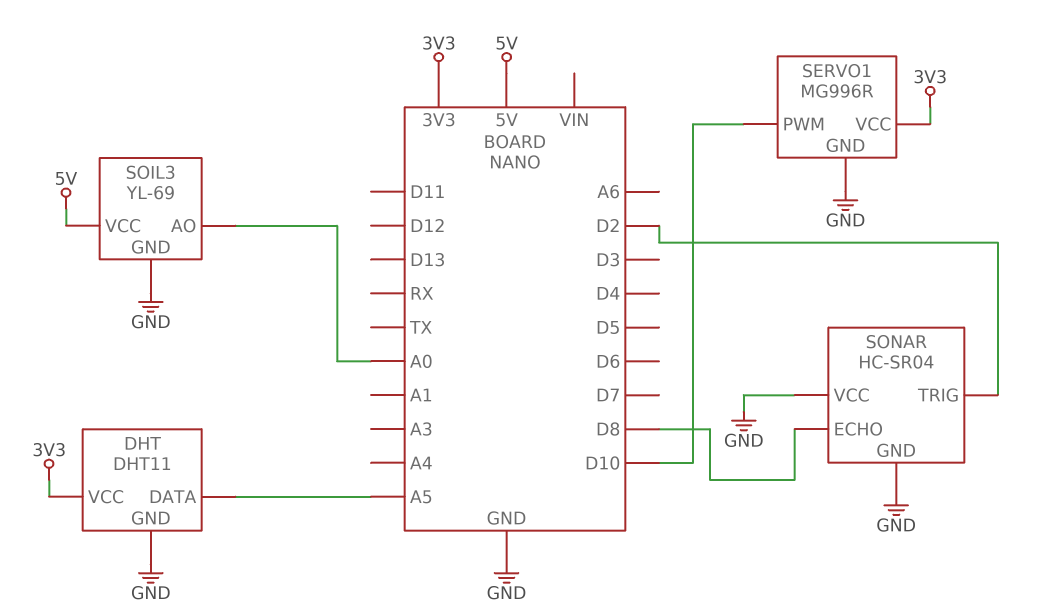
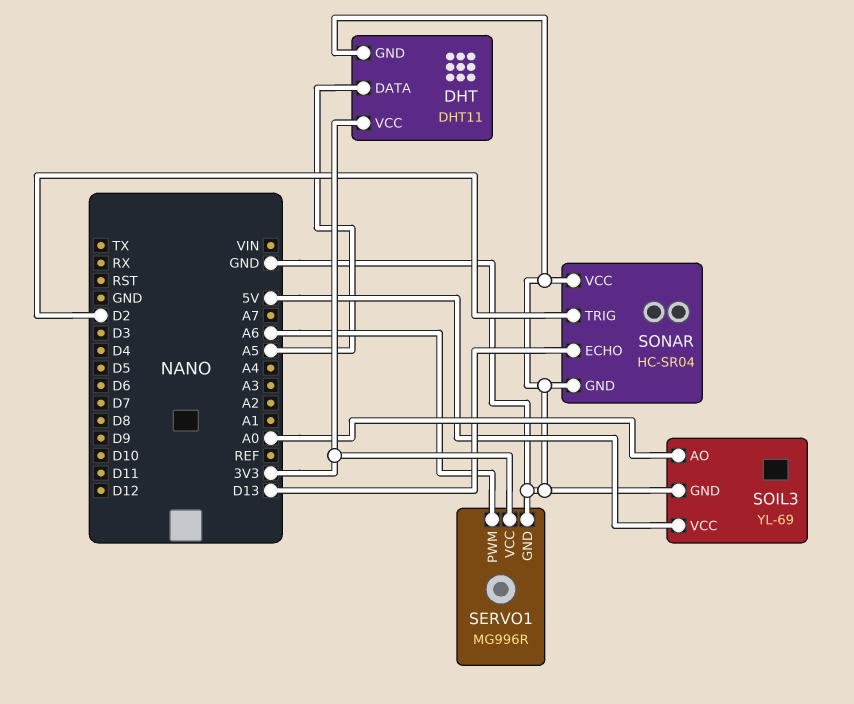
SERVO1 pin PWM: D10 -> A6
SONAR pin ECHO: D8 -> D13

